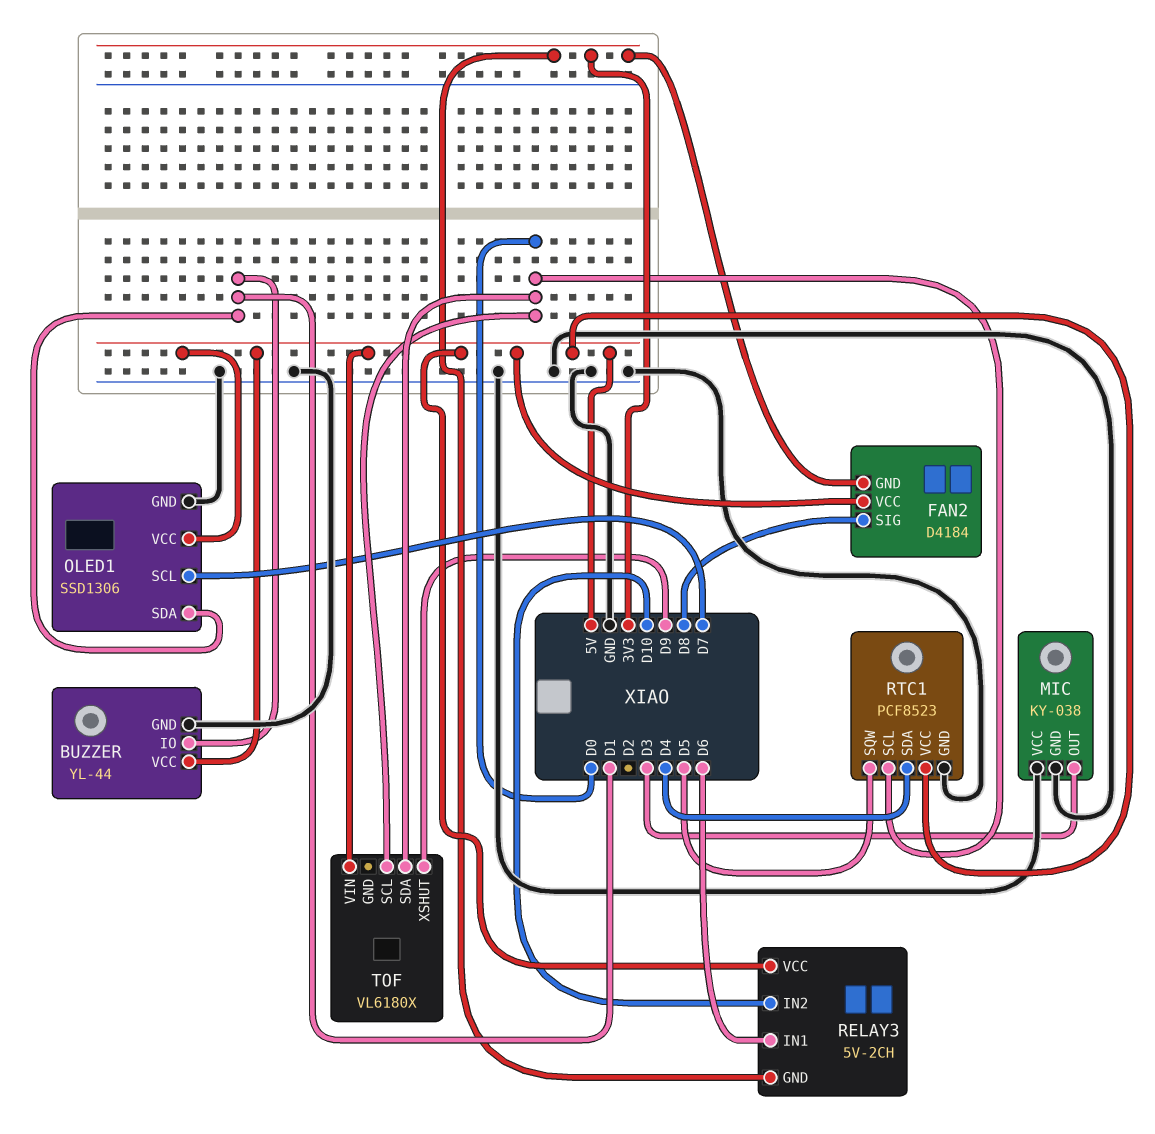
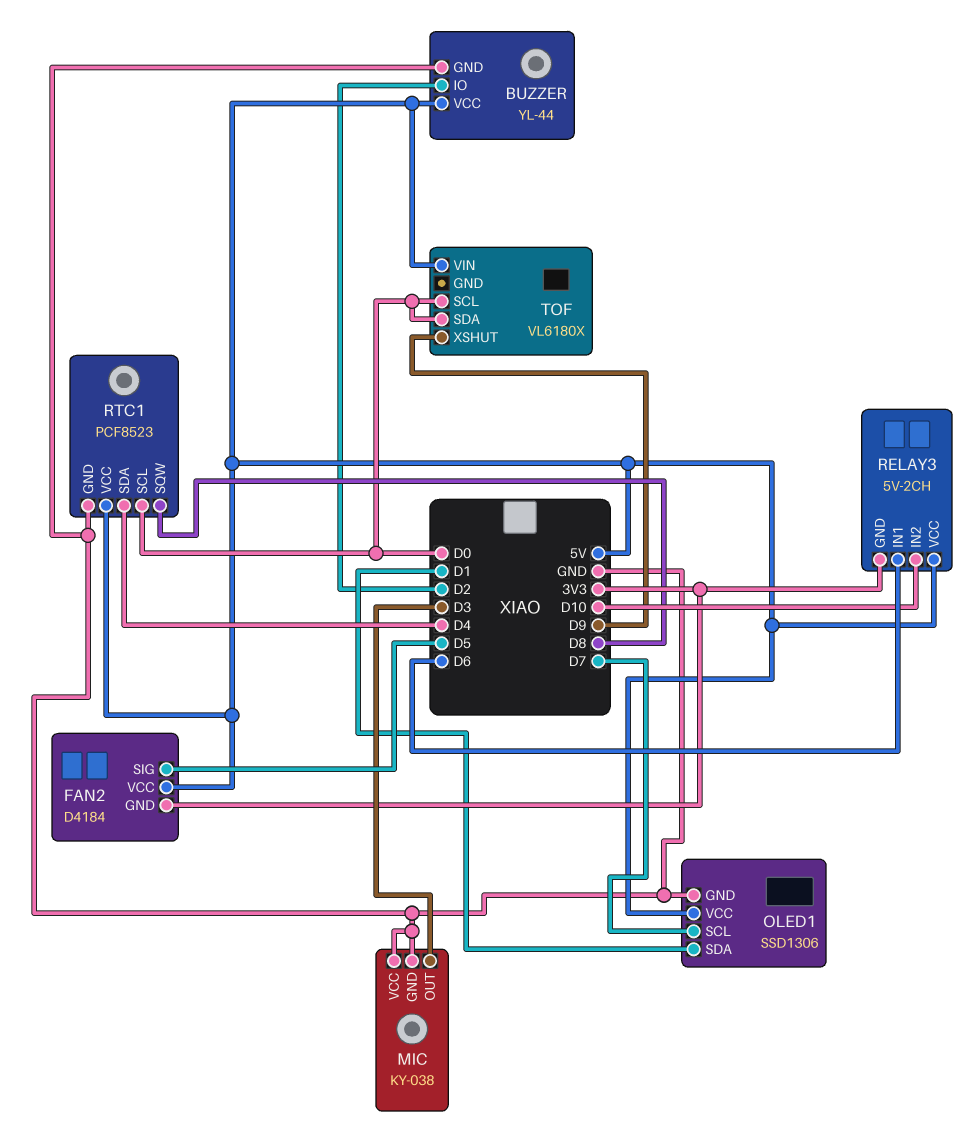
BUZZER pin IO: D1 -> D2
FAN2 pin SIG: D8 -> D5
RTC1 pin SQW: D5 -> D8

